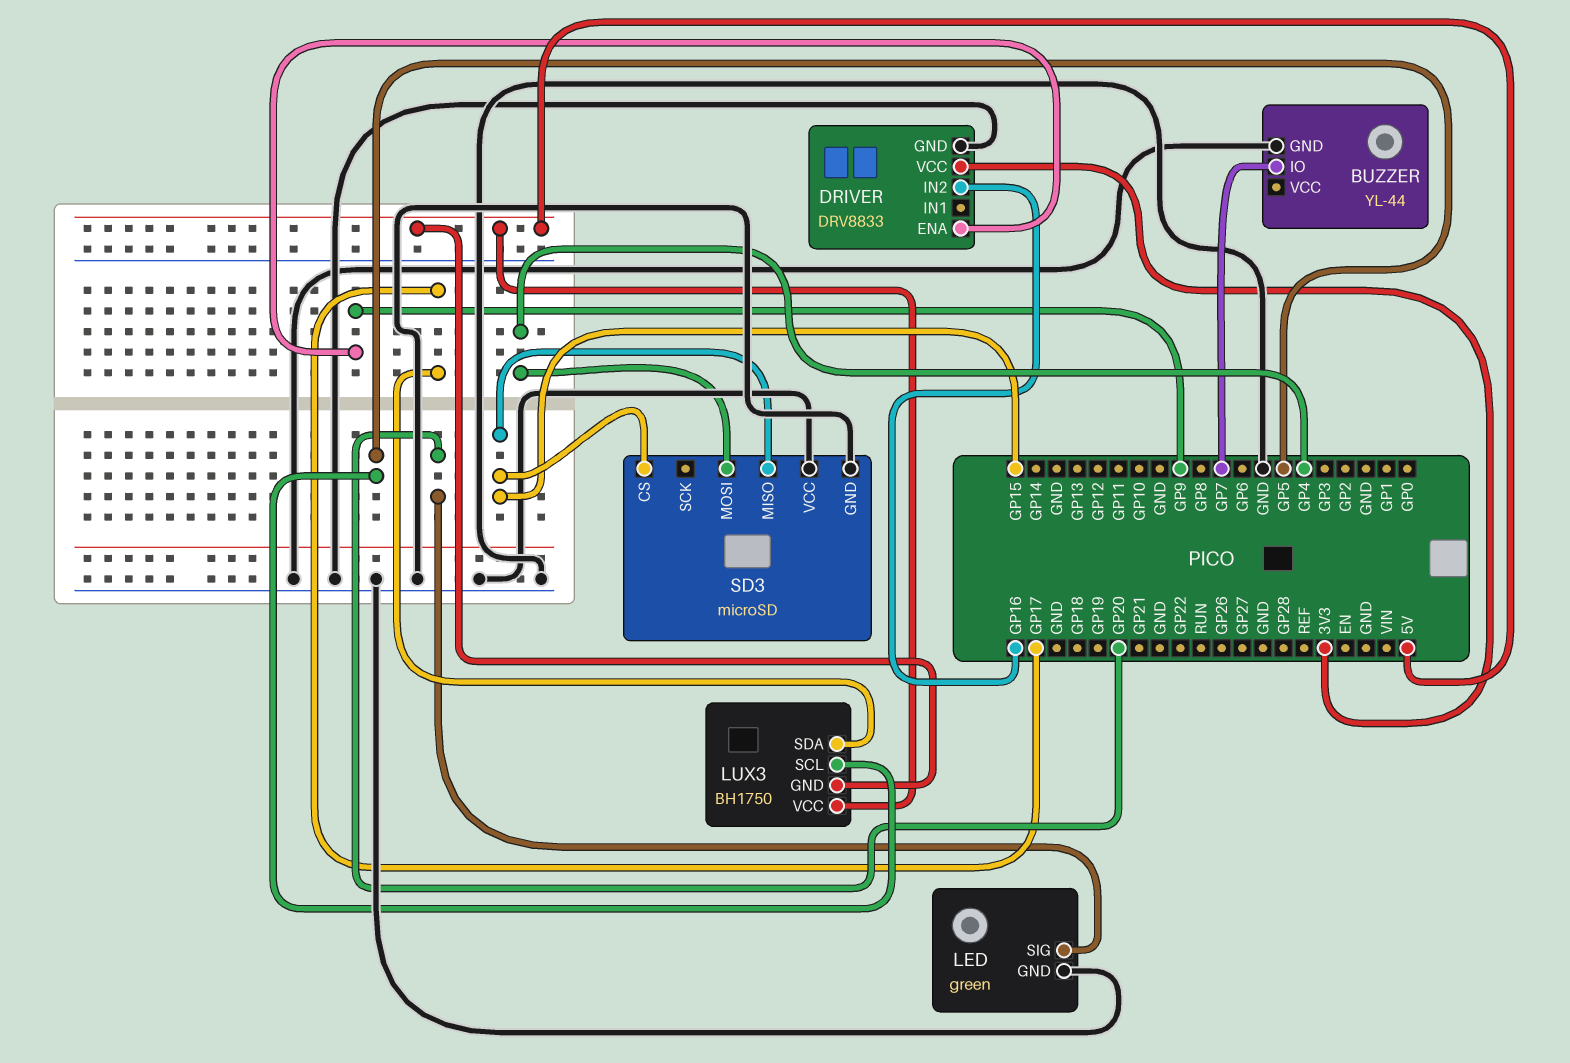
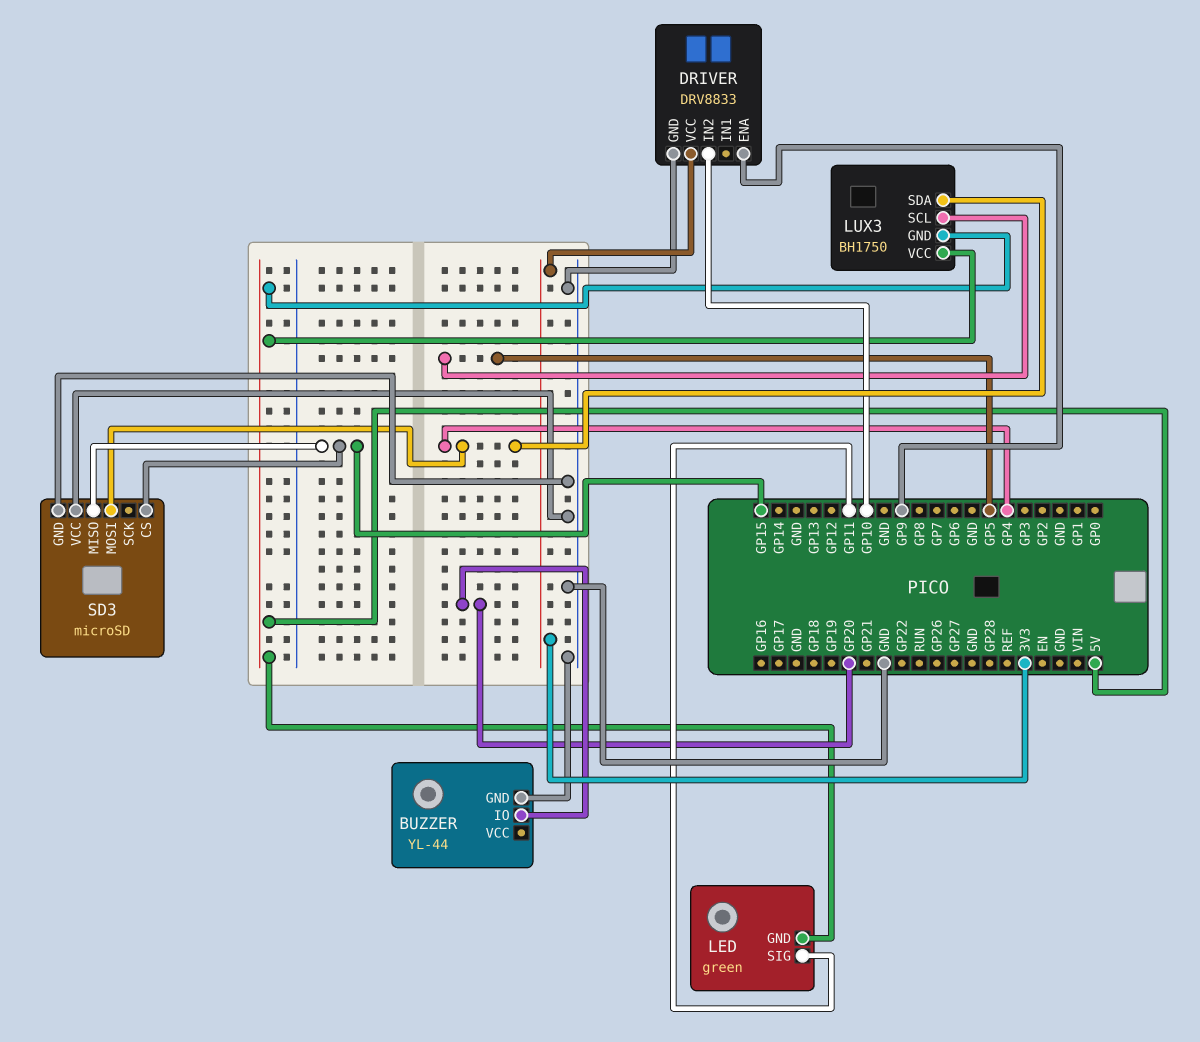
BUZZER pin IO: GP7 -> GP20
DRIVER pin IN2: GP16 -> GP10
LED pin GND: GND -> 5V
LED pin SIG: GP20 -> GP11
LUX3 pin SDA: GP17 -> GP4

